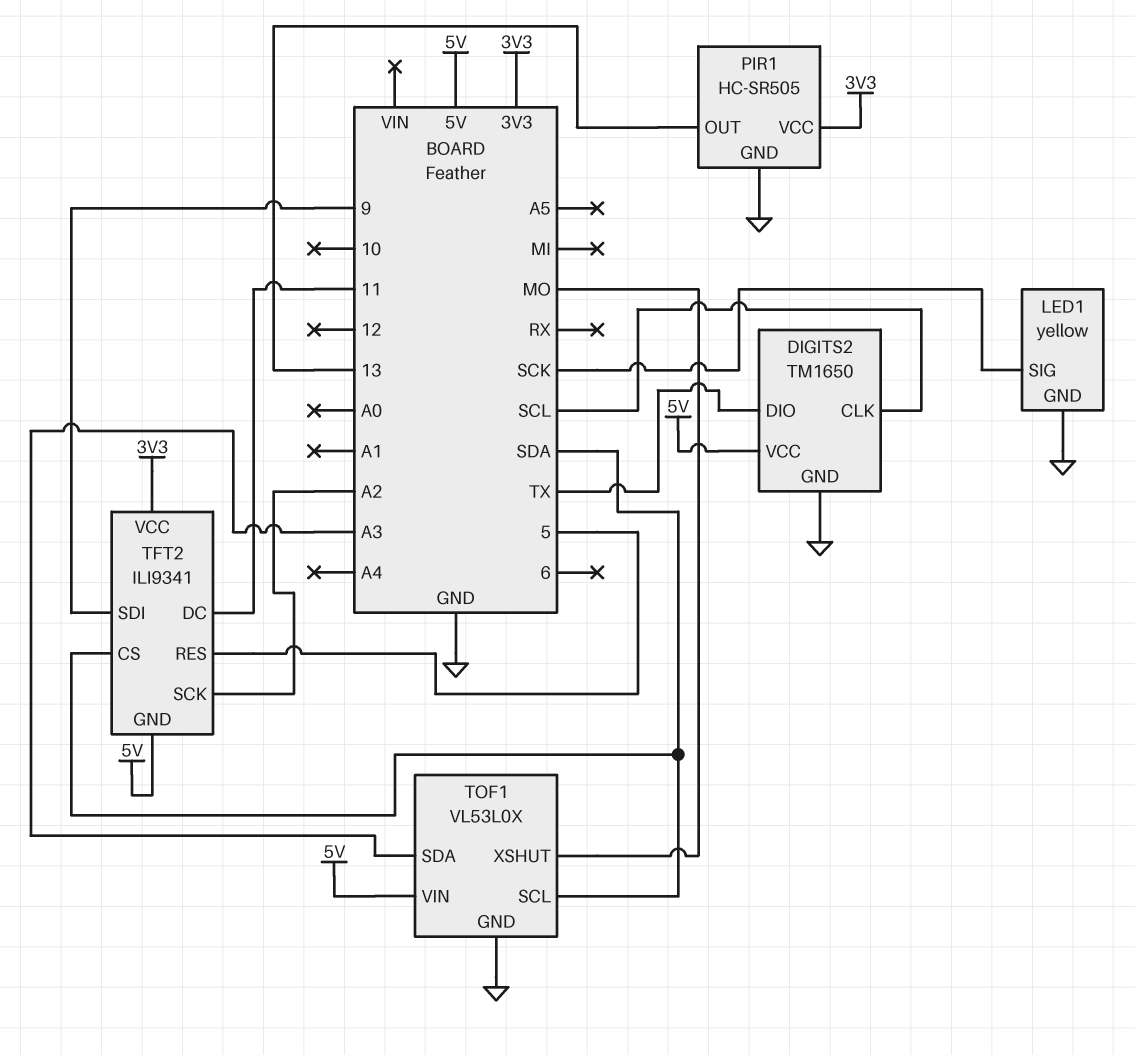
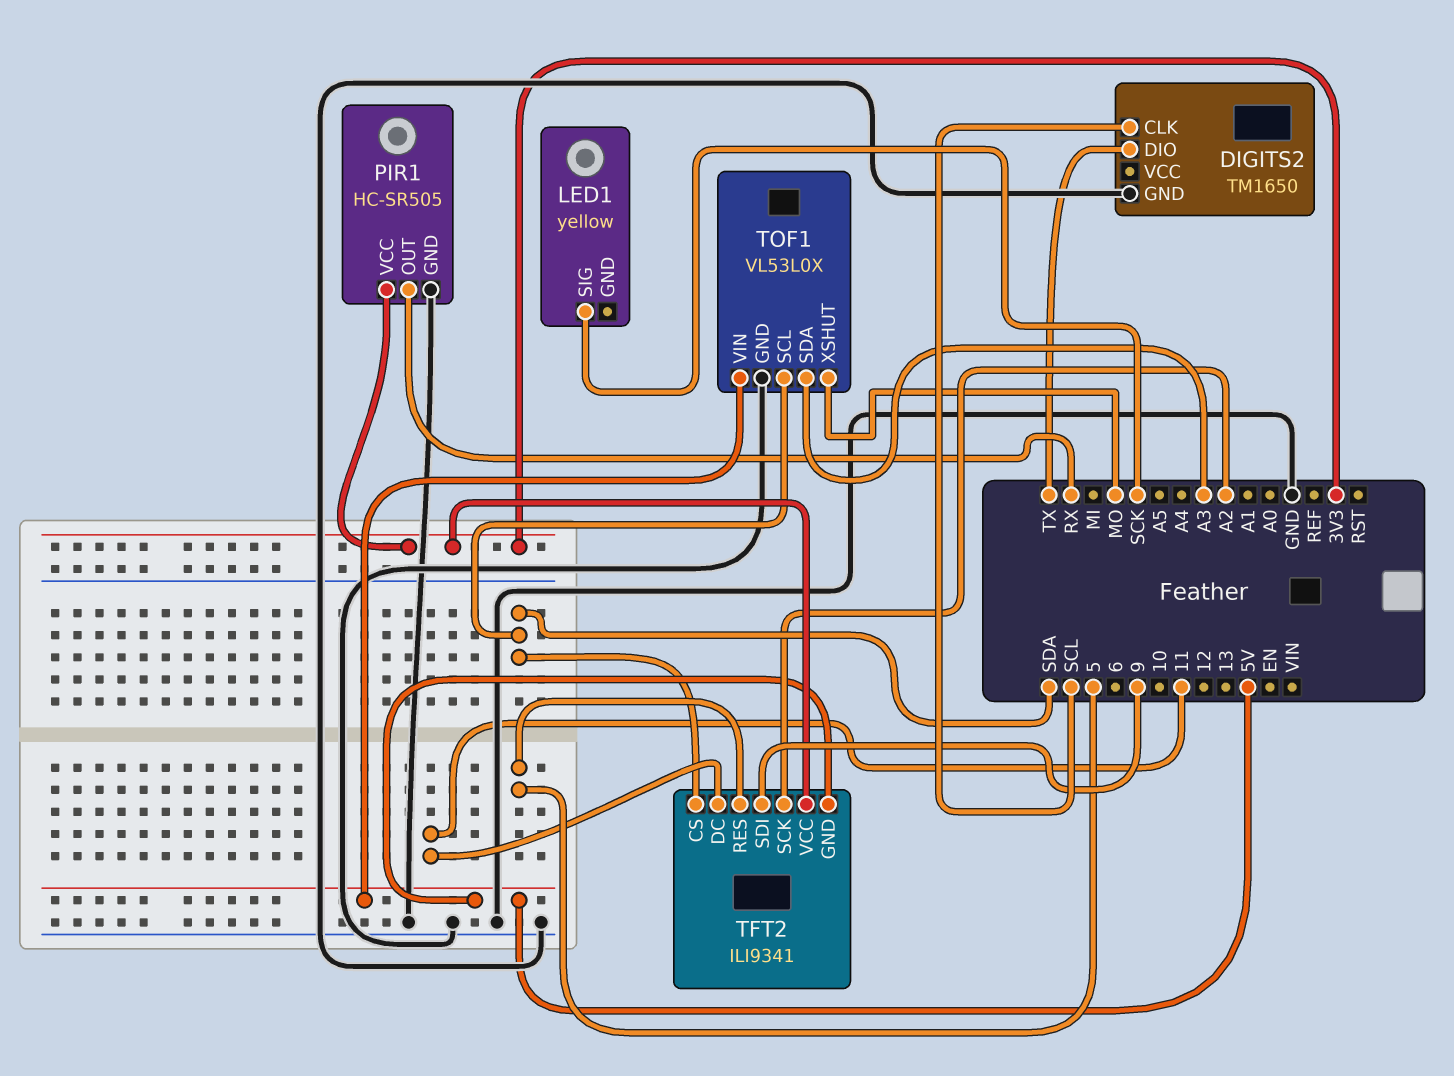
DIGITS2 pin VCC: 5V -> none
LED1 pin GND: GND -> none
PIR1 pin OUT: 13 -> RX

